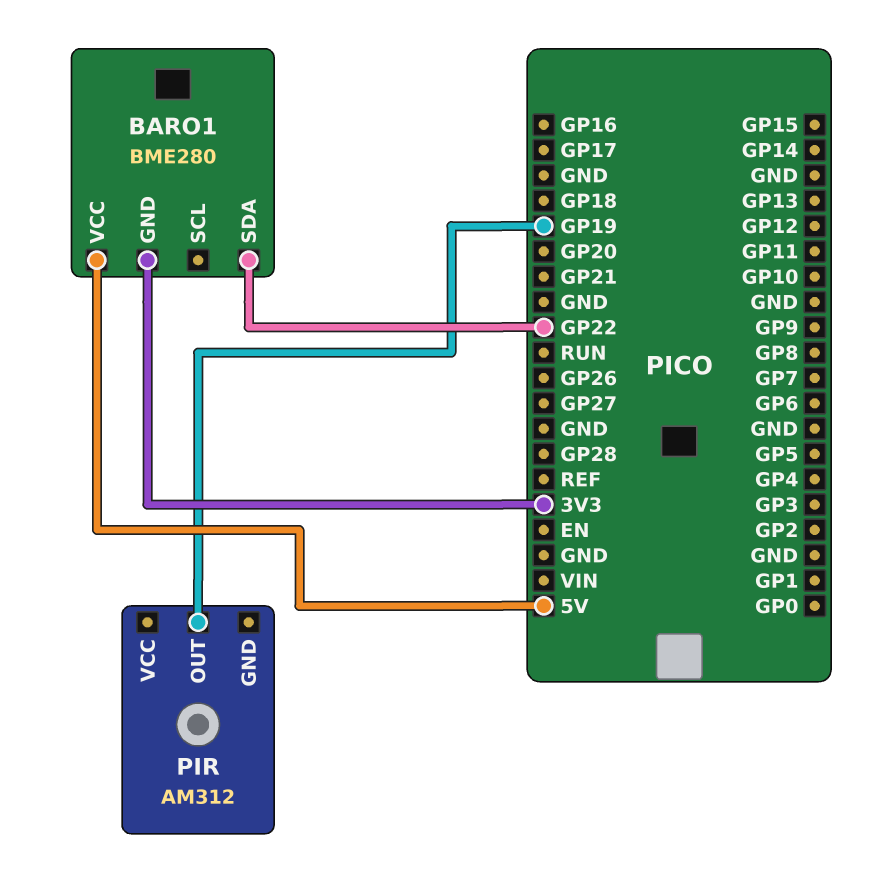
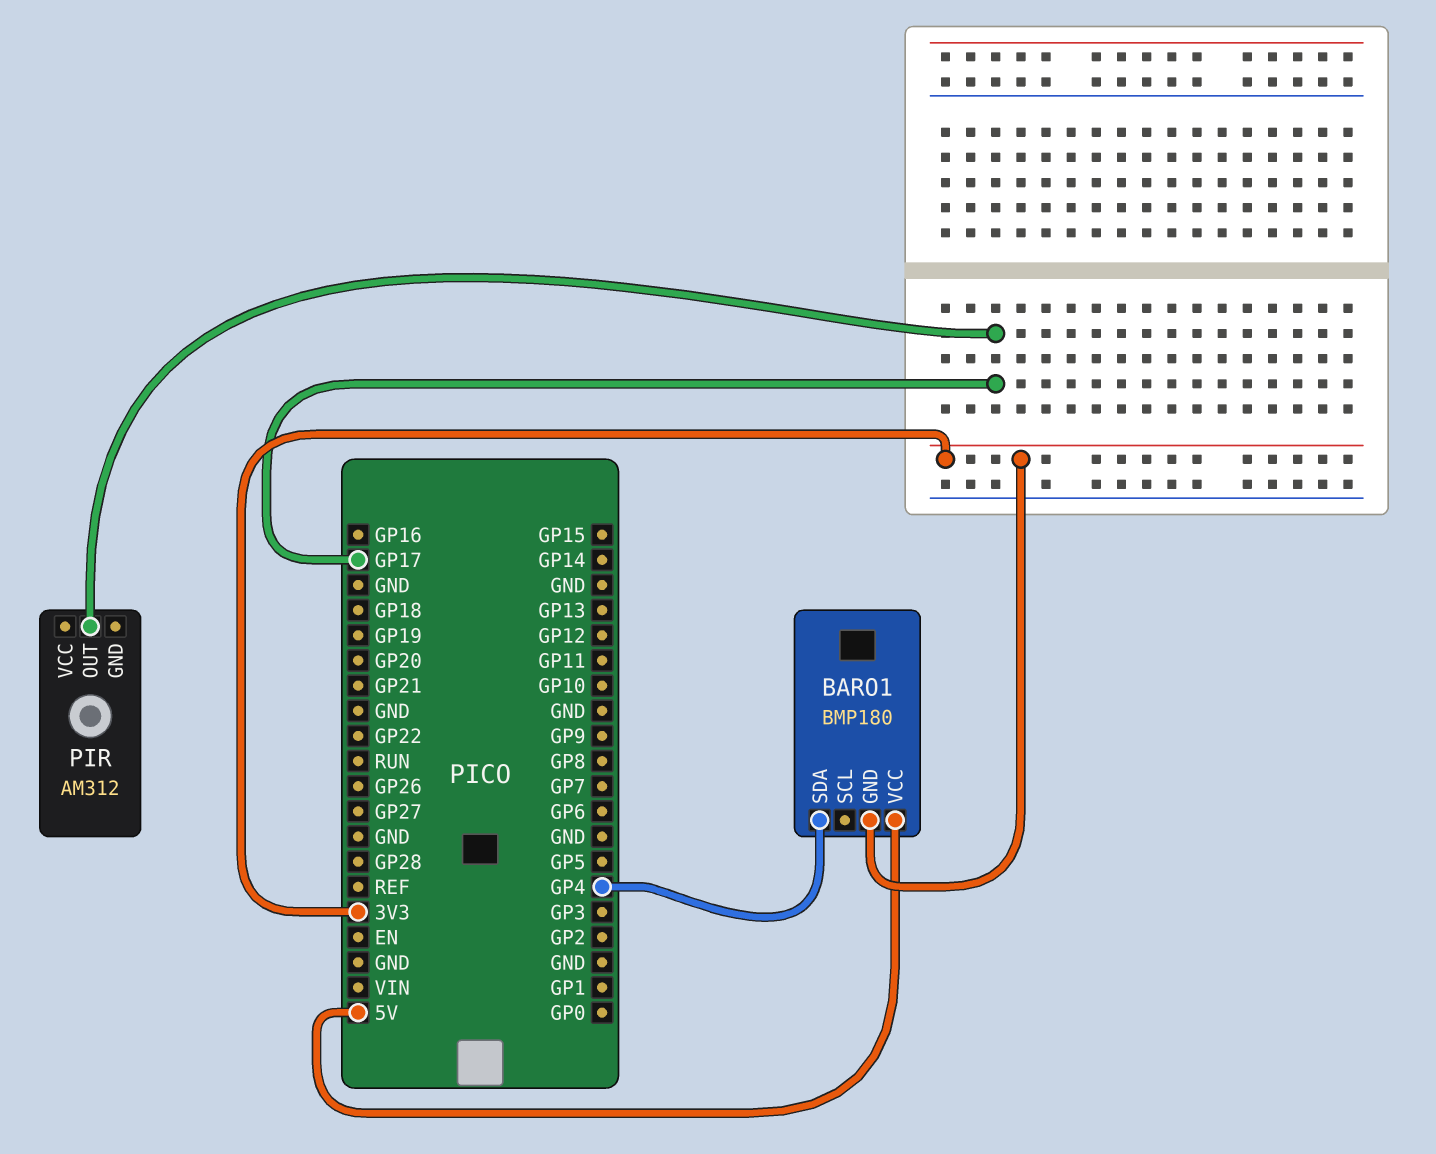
BARO1: BME280 -> BMP180
BARO1 pin SDA: GP22 -> GP4
PIR pin OUT: GP19 -> GP17

